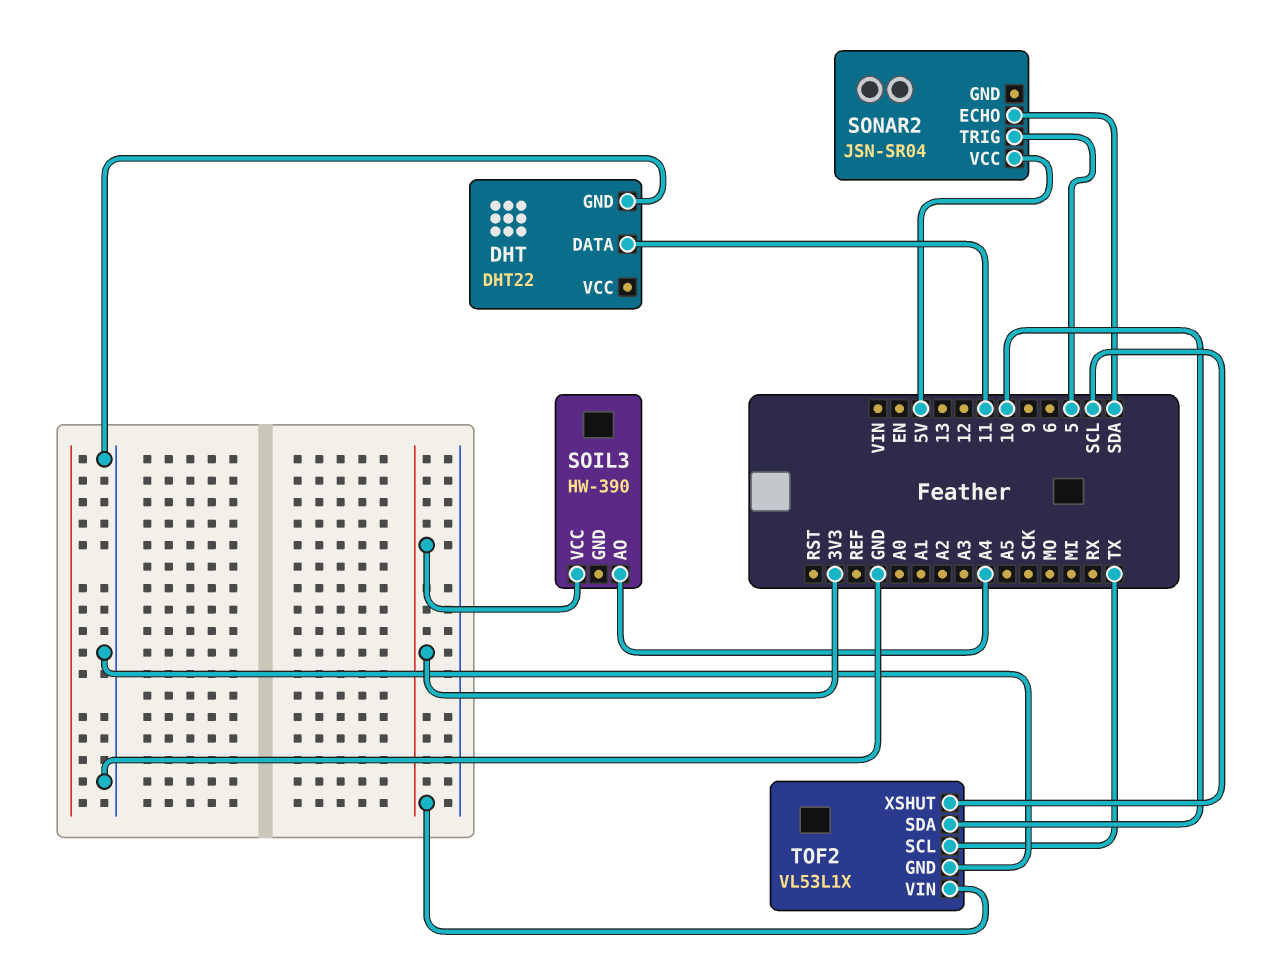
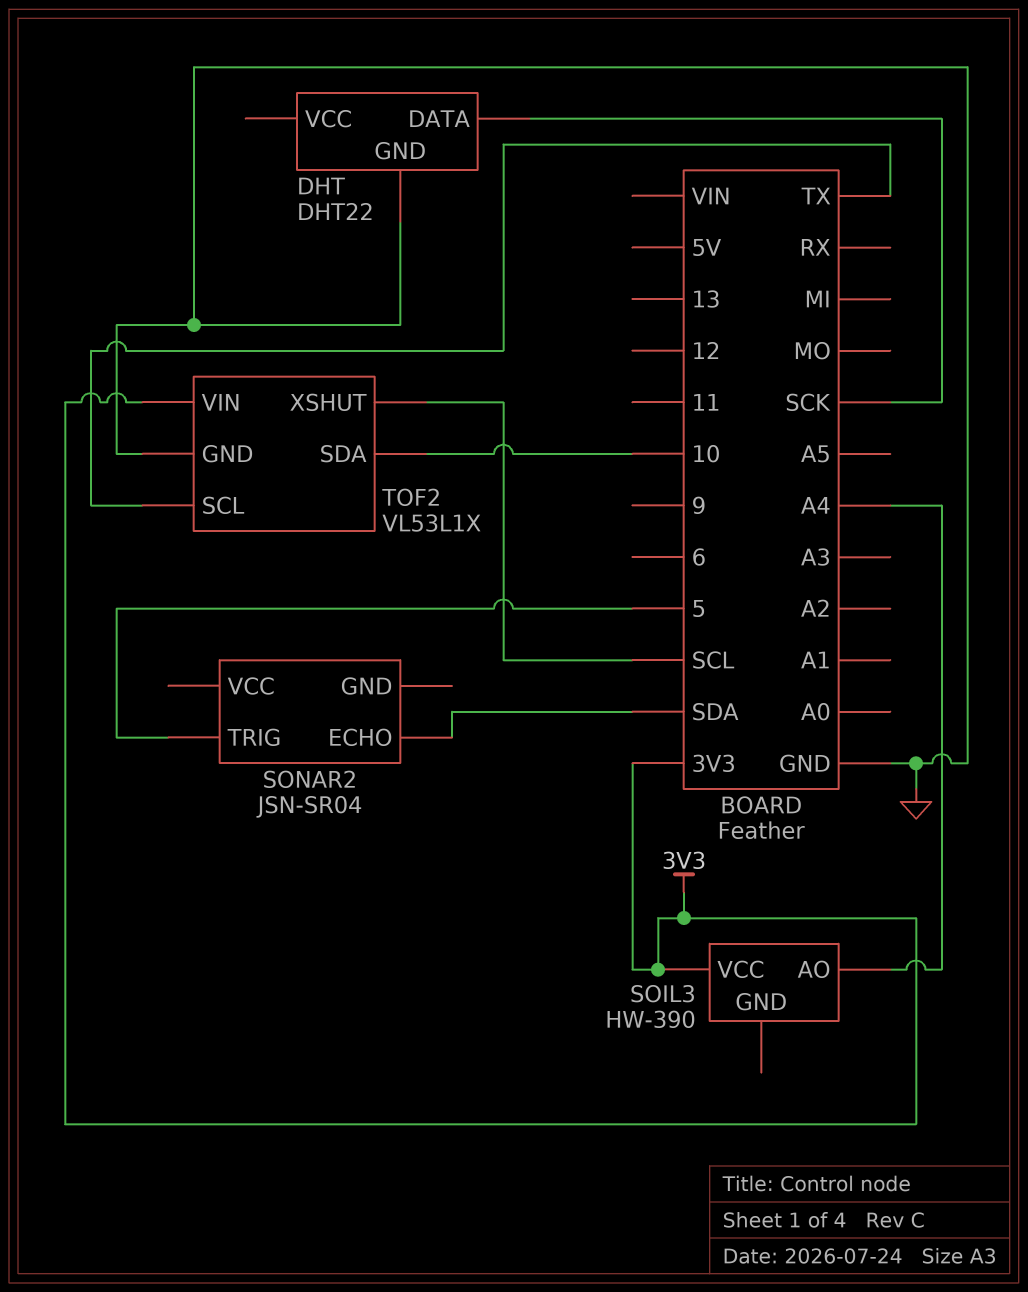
DHT pin DATA: 11 -> SCK
SONAR2 pin VCC: 5V -> none

